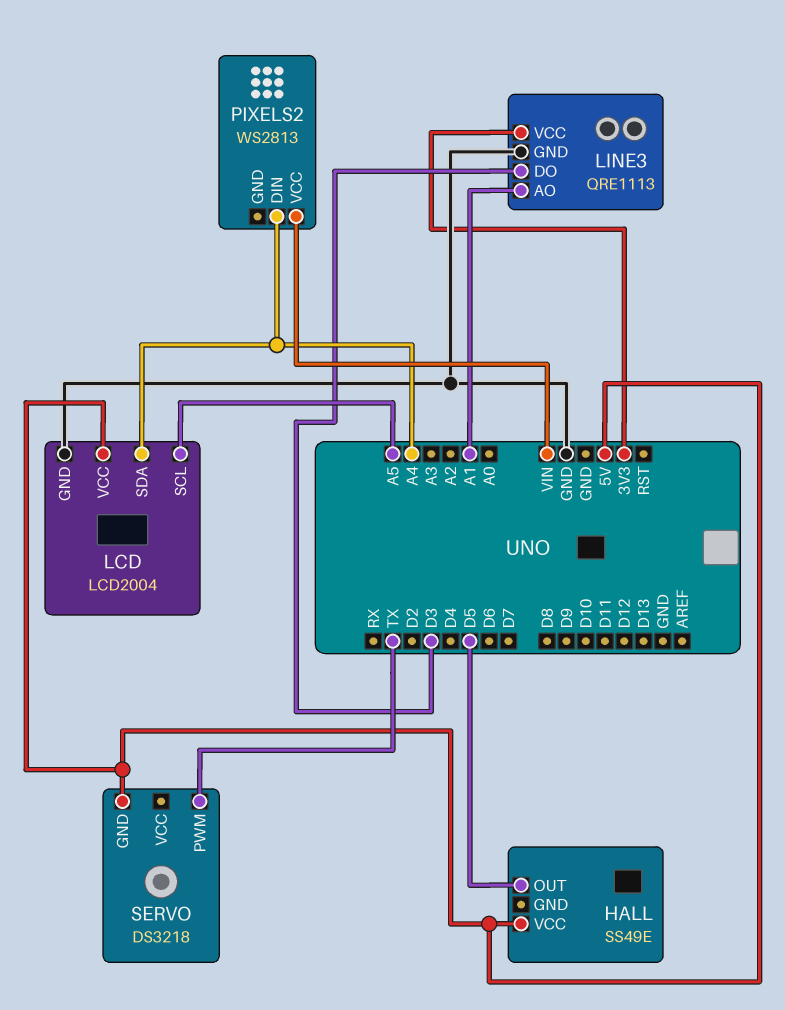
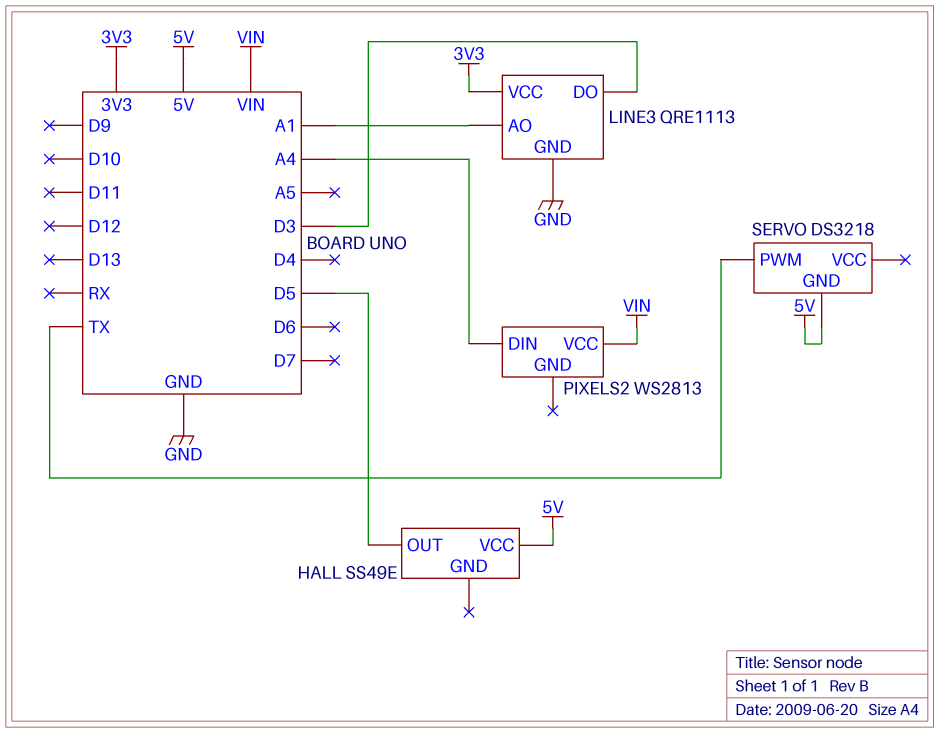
LCD: LCD2004 -> none
LCD pin GND: GND -> none
LCD pin SCL: A5 -> none
LCD pin SDA: A4 -> none
LCD pin VCC: 5V -> none

